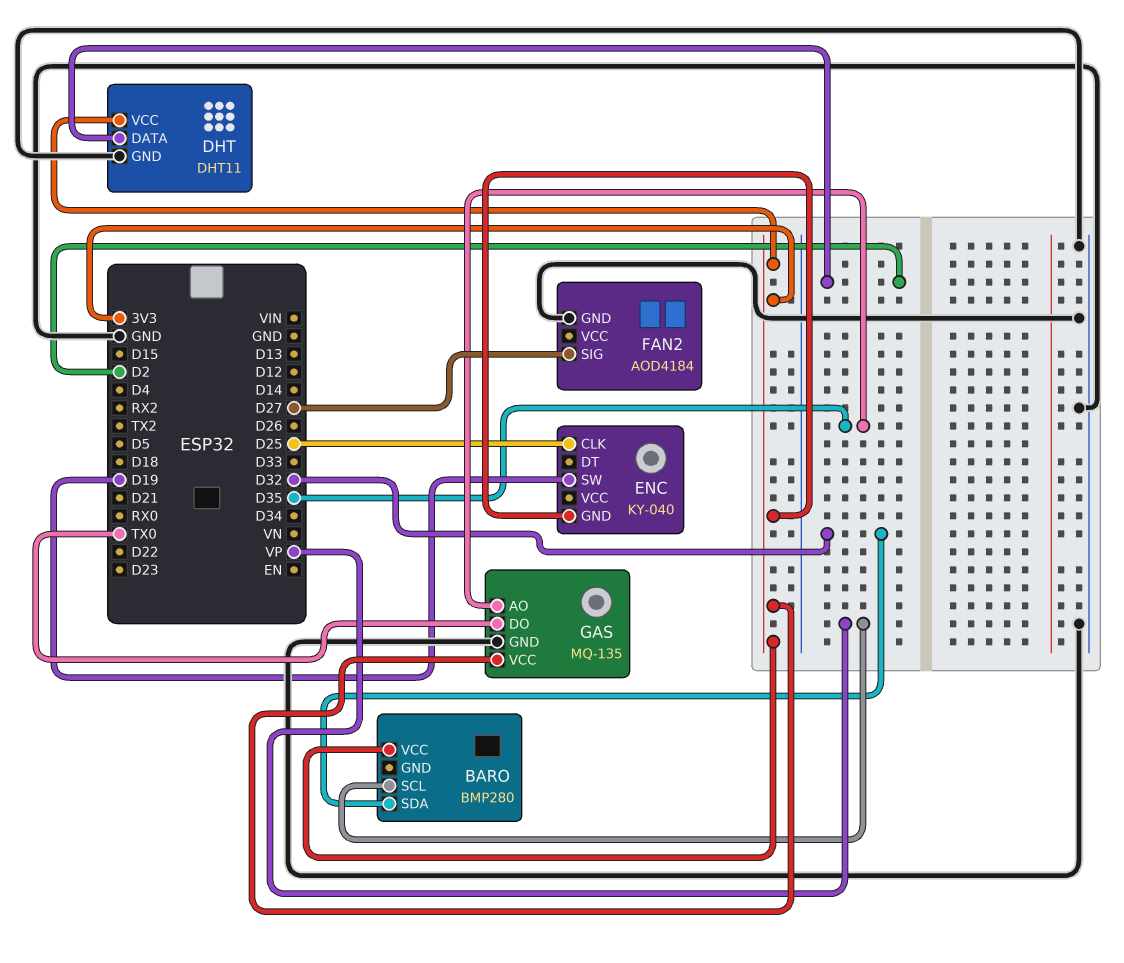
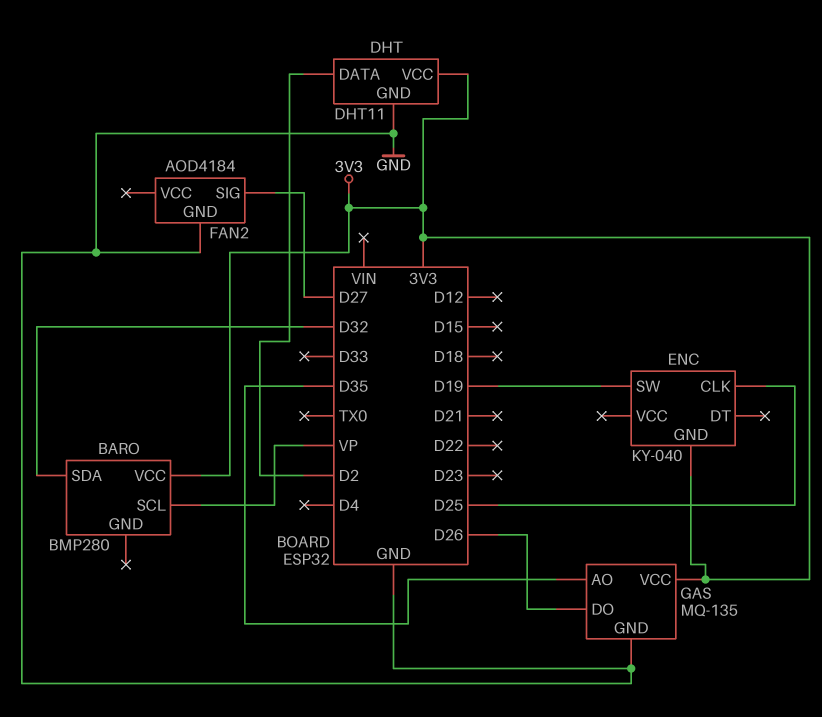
GAS pin DO: TX0 -> D26

